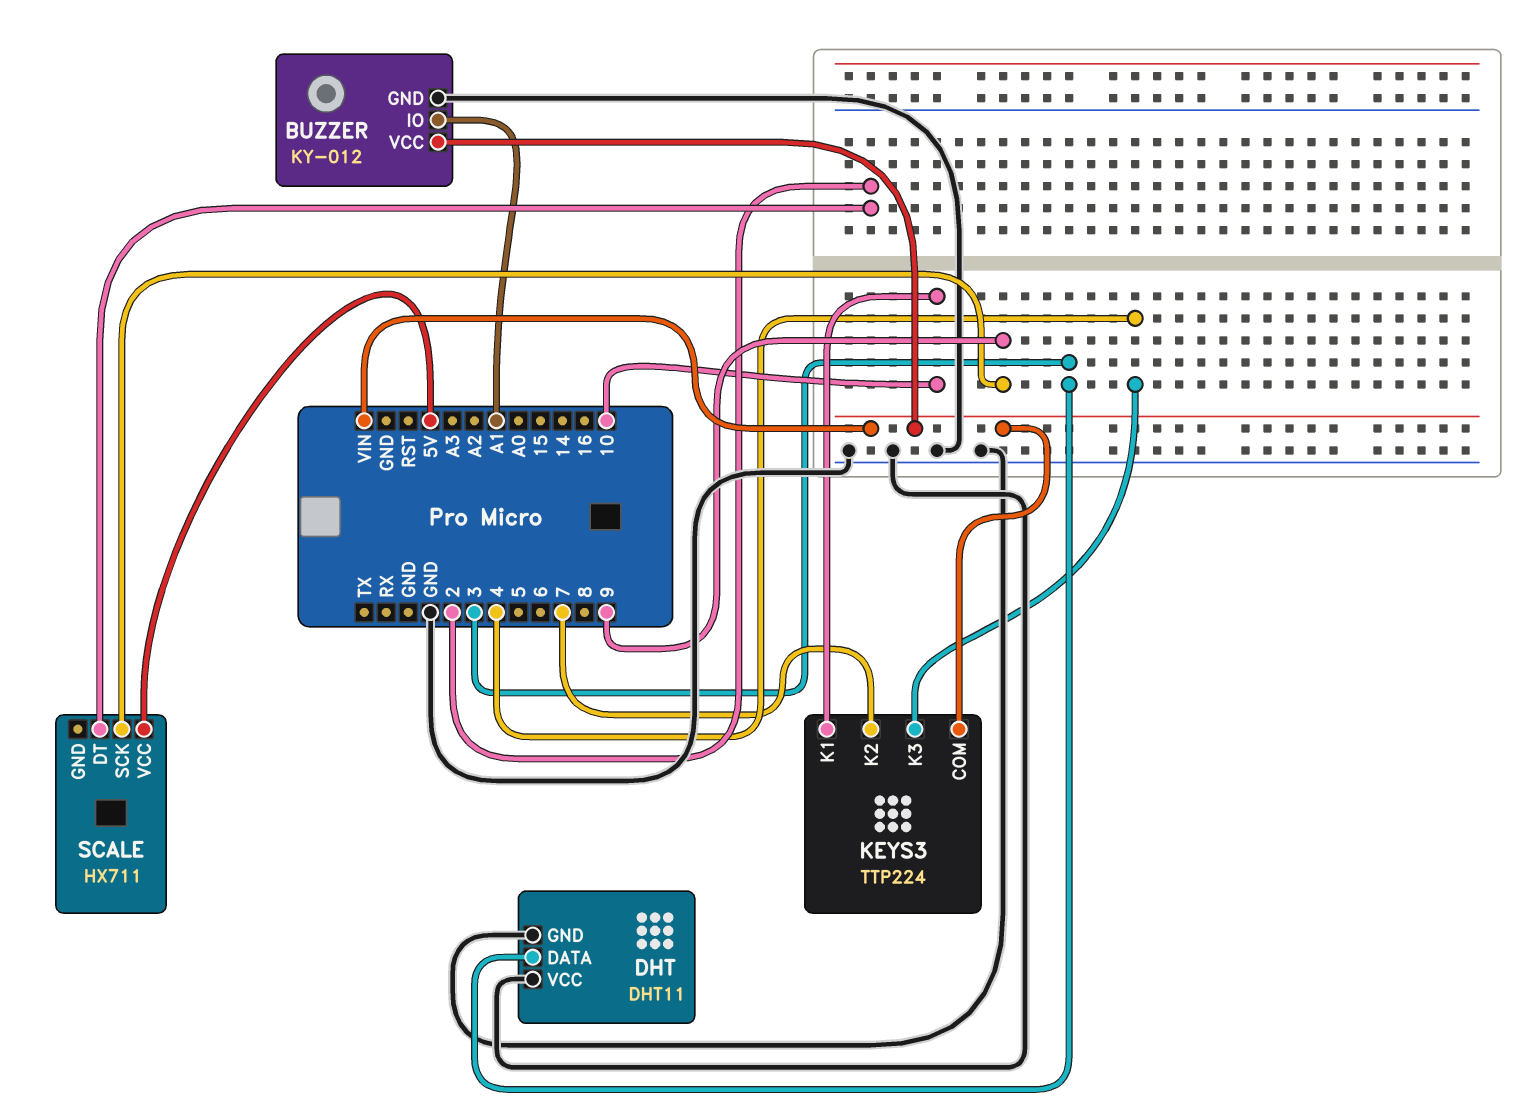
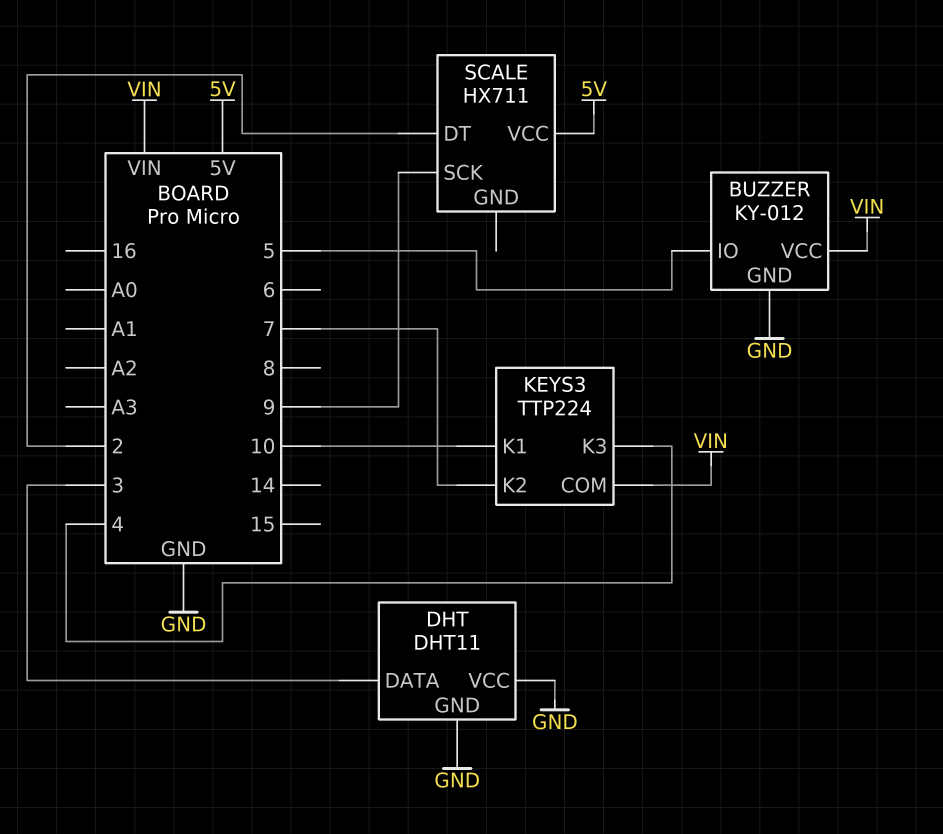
BUZZER pin IO: A1 -> 5

